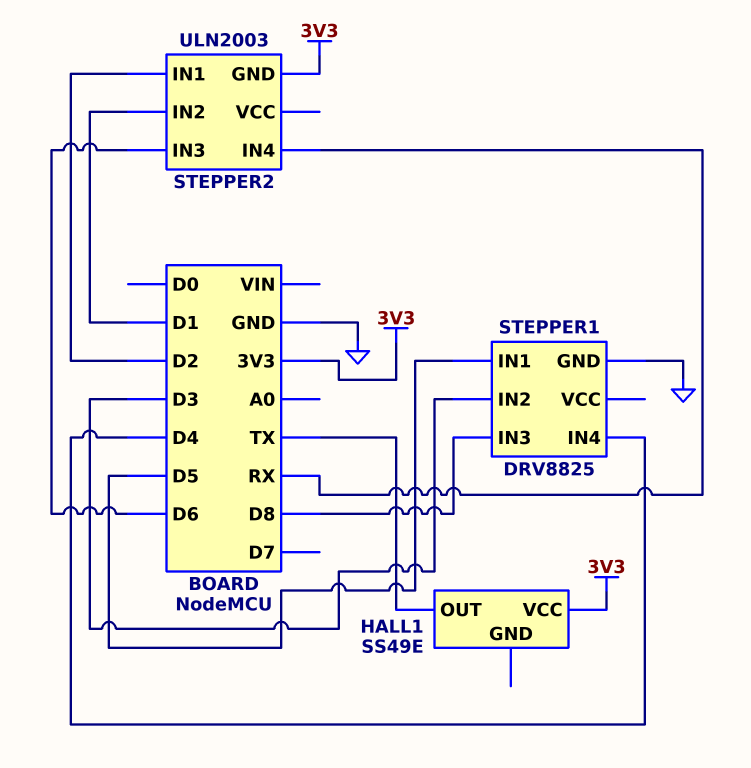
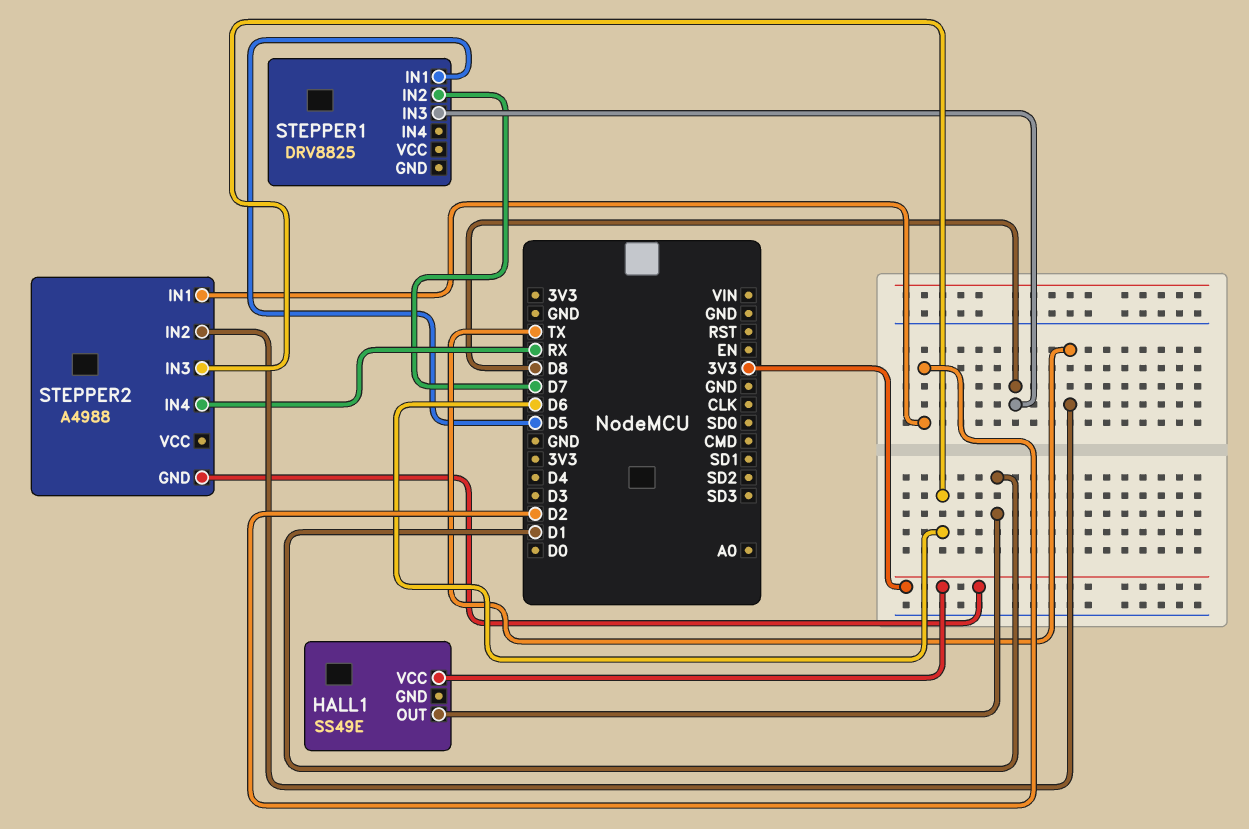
HALL1 pin OUT: TX -> D1
STEPPER1 pin GND: GND -> none
STEPPER1 pin IN2: D3 -> D7
STEPPER1 pin IN4: D4 -> none
STEPPER2: ULN2003 -> A4988
STEPPER2 pin IN2: D1 -> TX

